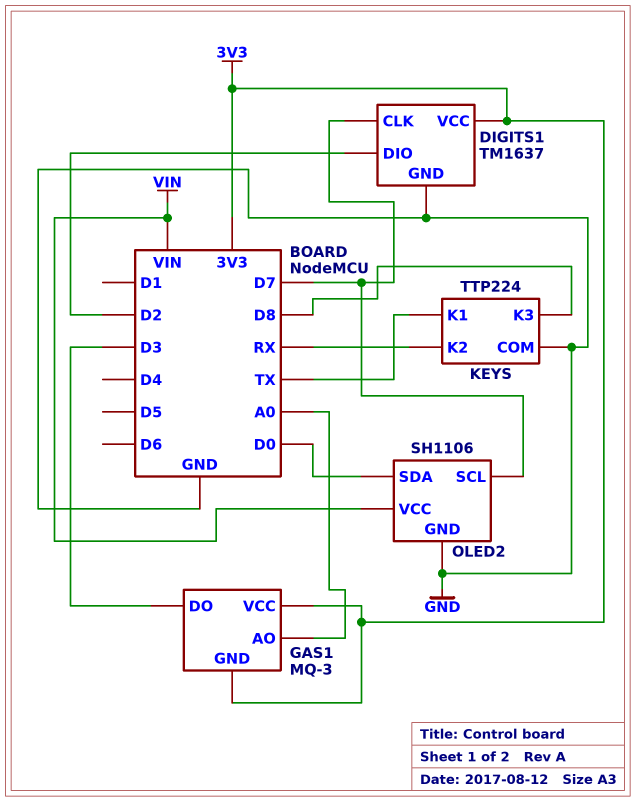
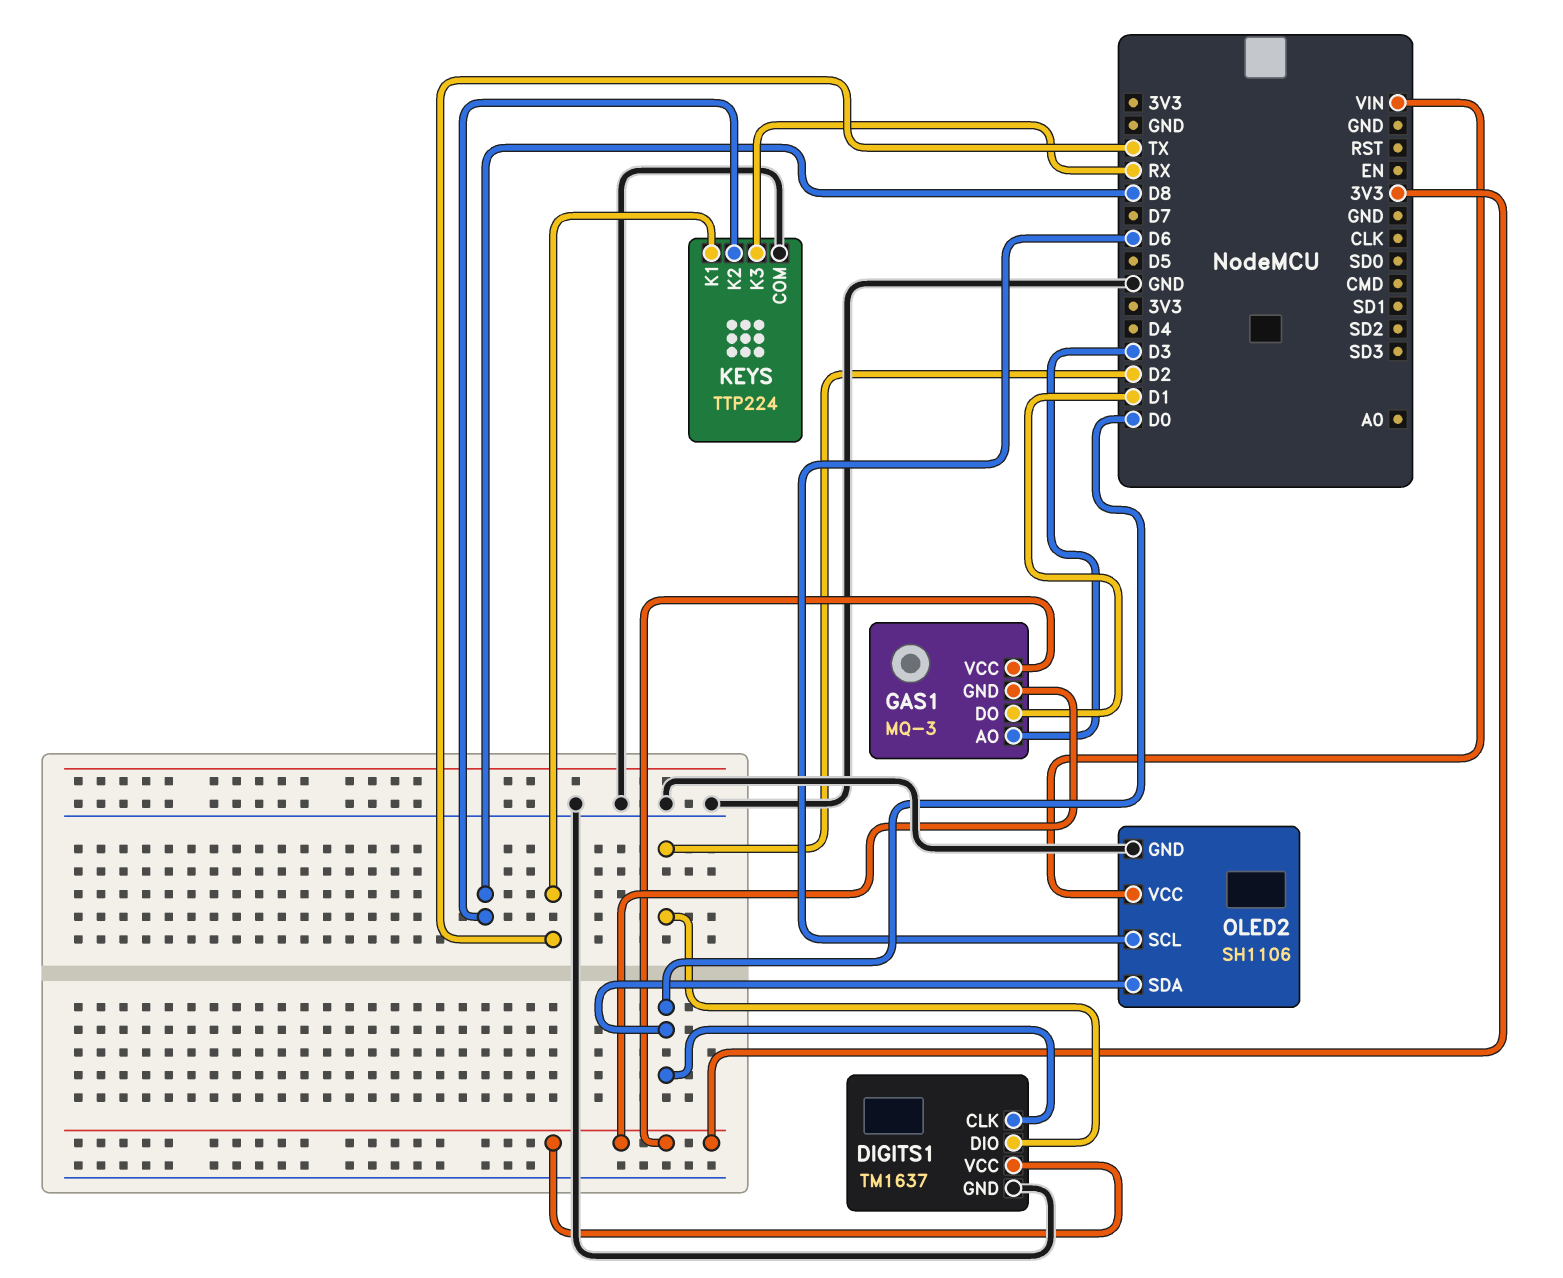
DIGITS1 pin CLK: D7 -> D0
GAS1 pin AO: A0 -> D3
GAS1 pin DO: D3 -> D1
KEYS pin K2: RX -> D8
KEYS pin K3: D8 -> RX
OLED2 pin SCL: D7 -> D6

